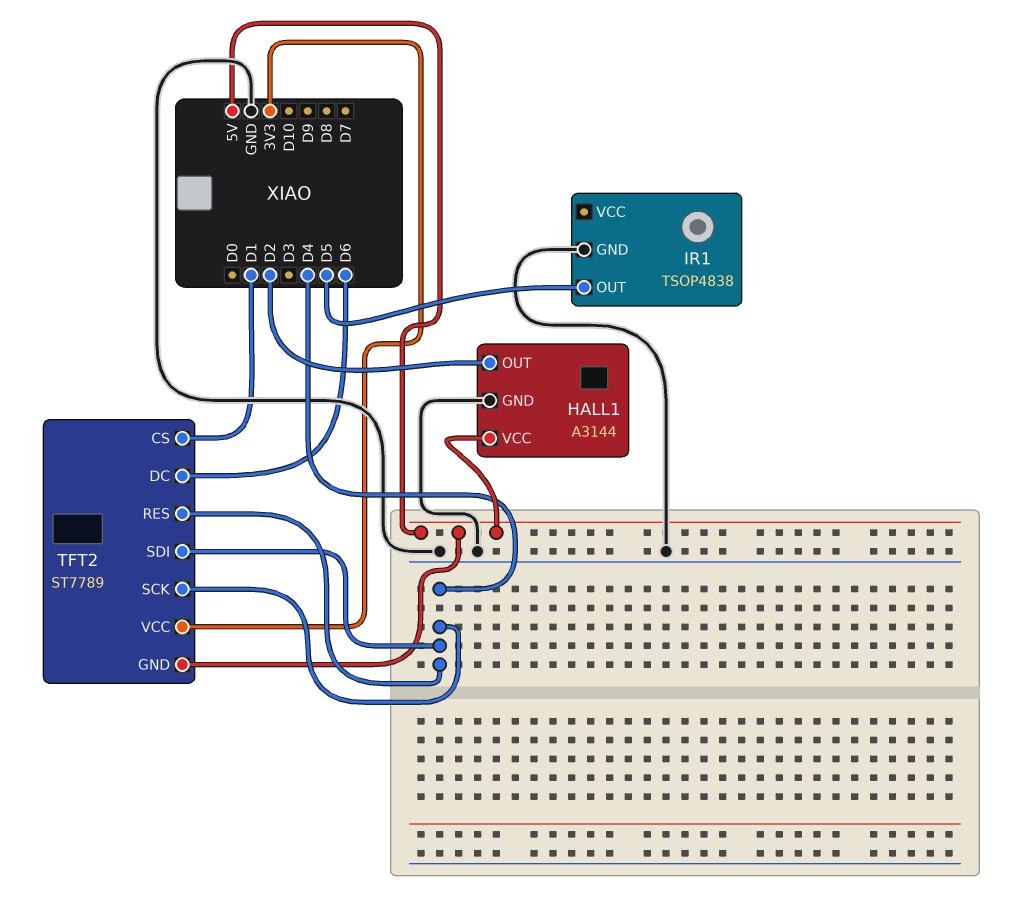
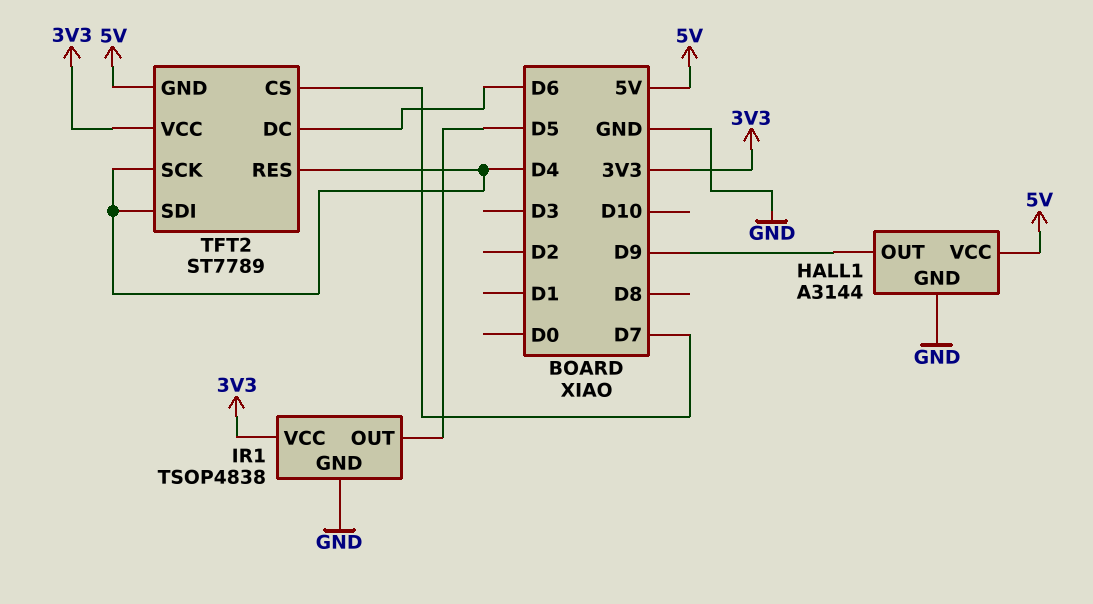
HALL1 pin OUT: D2 -> D9
IR1 pin VCC: none -> 3V3
TFT2 pin CS: D1 -> D7

